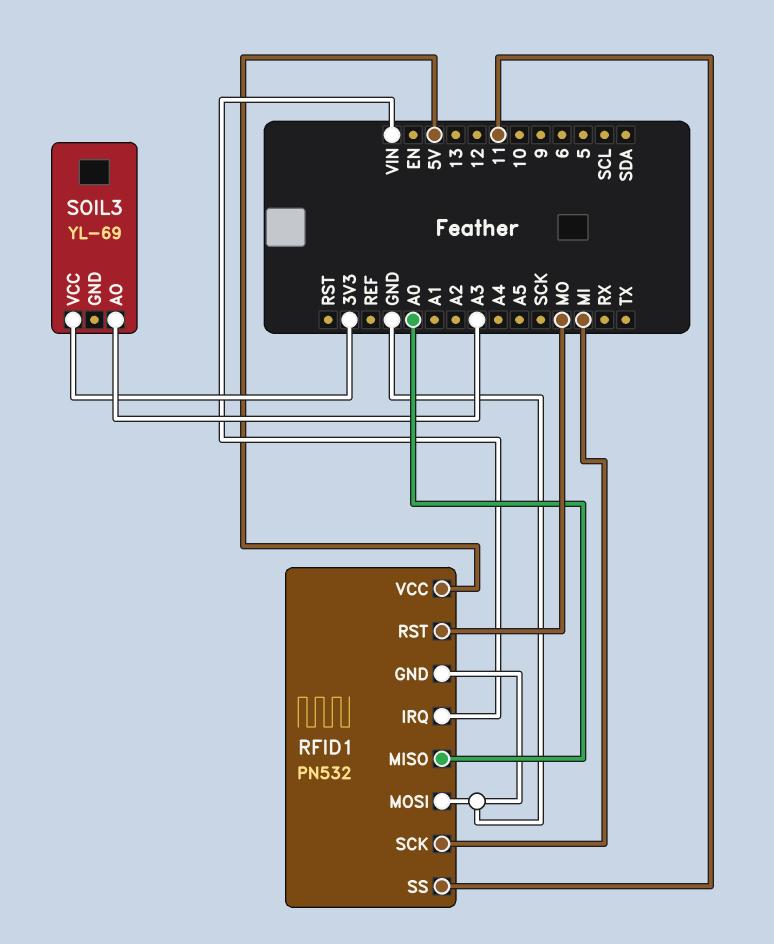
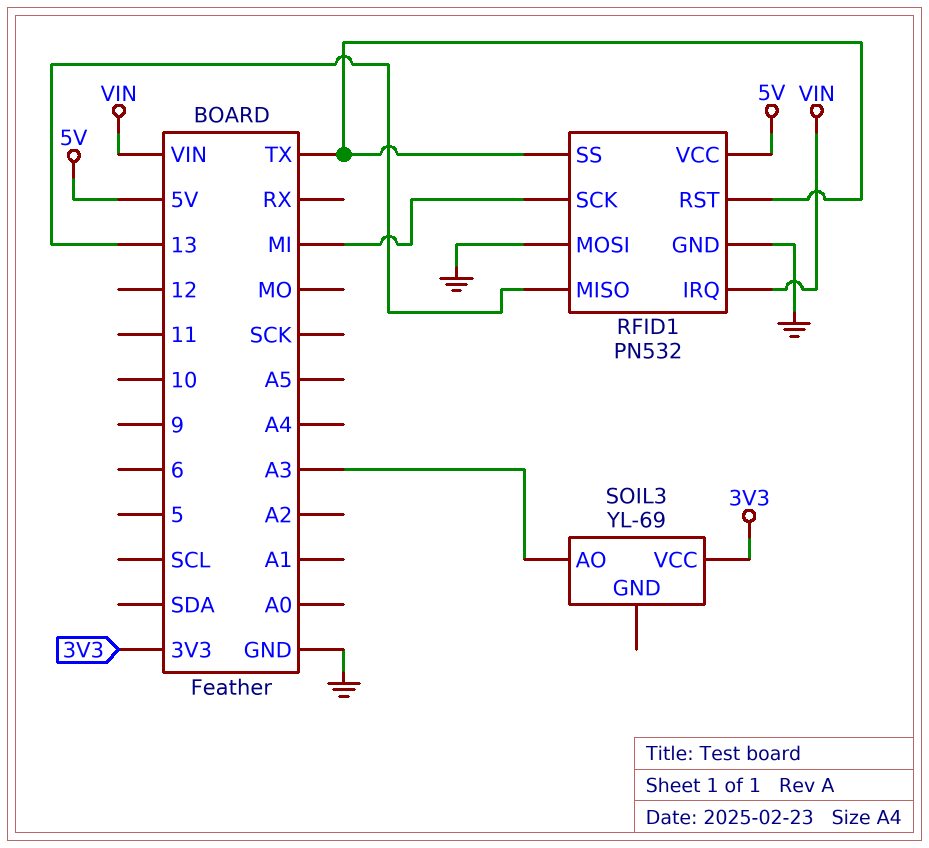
RFID1 pin MISO: A0 -> 13
RFID1 pin RST: MO -> TX
RFID1 pin SS: 11 -> TX

